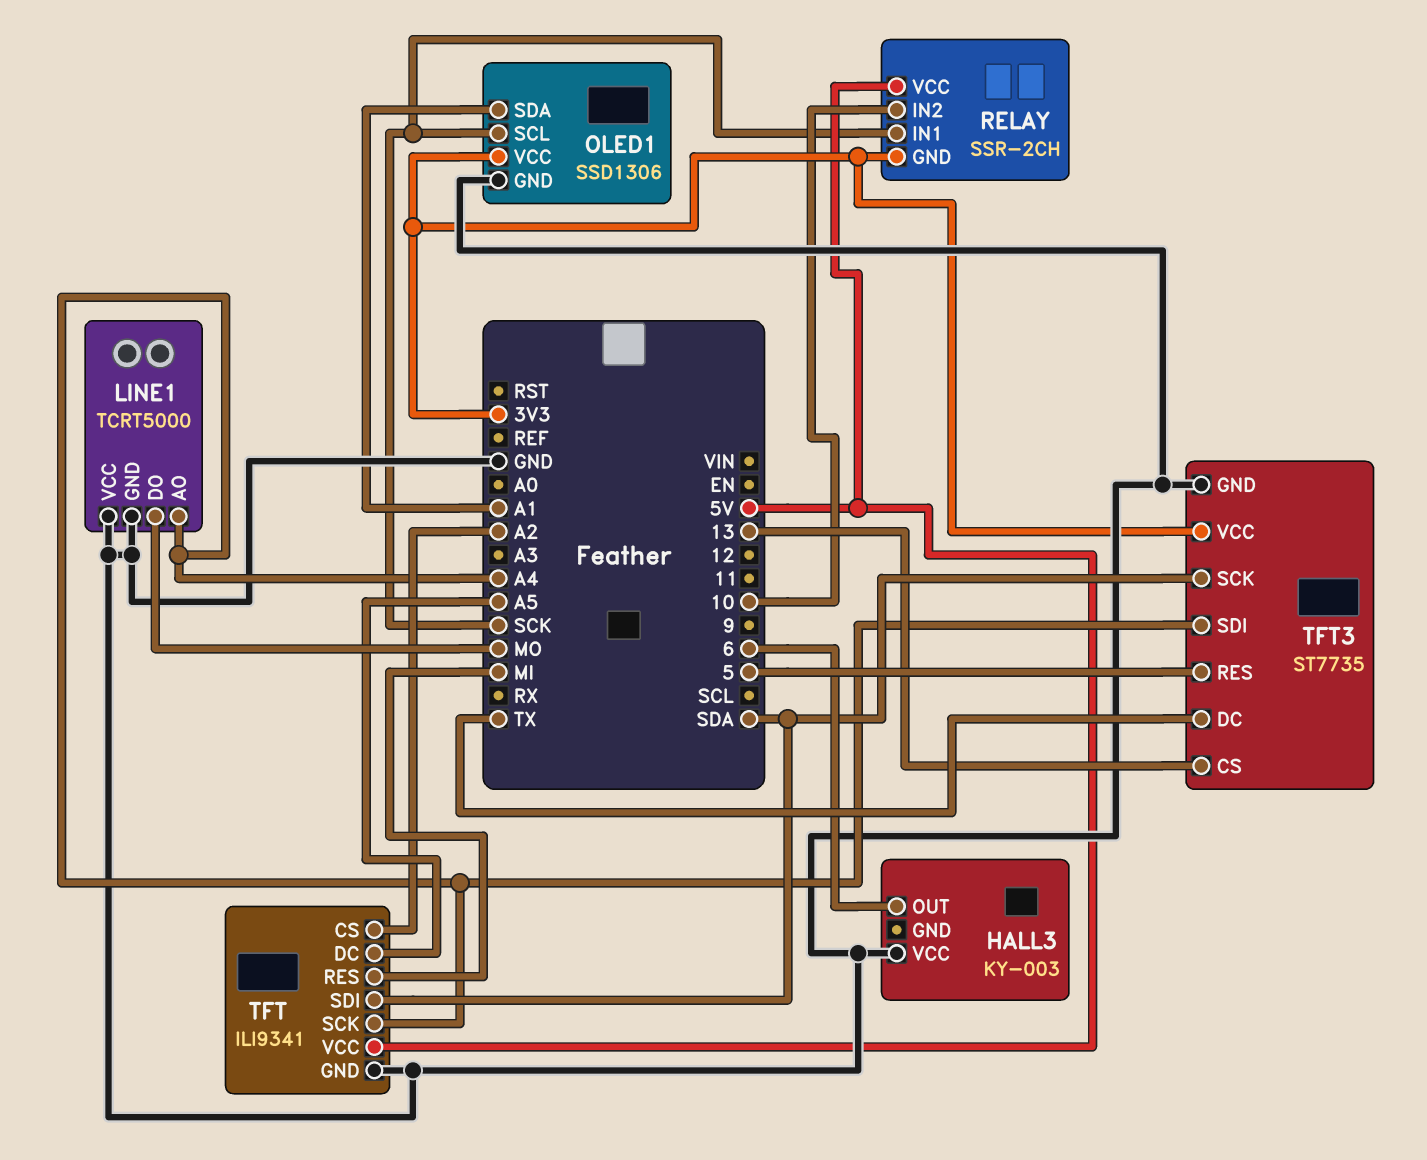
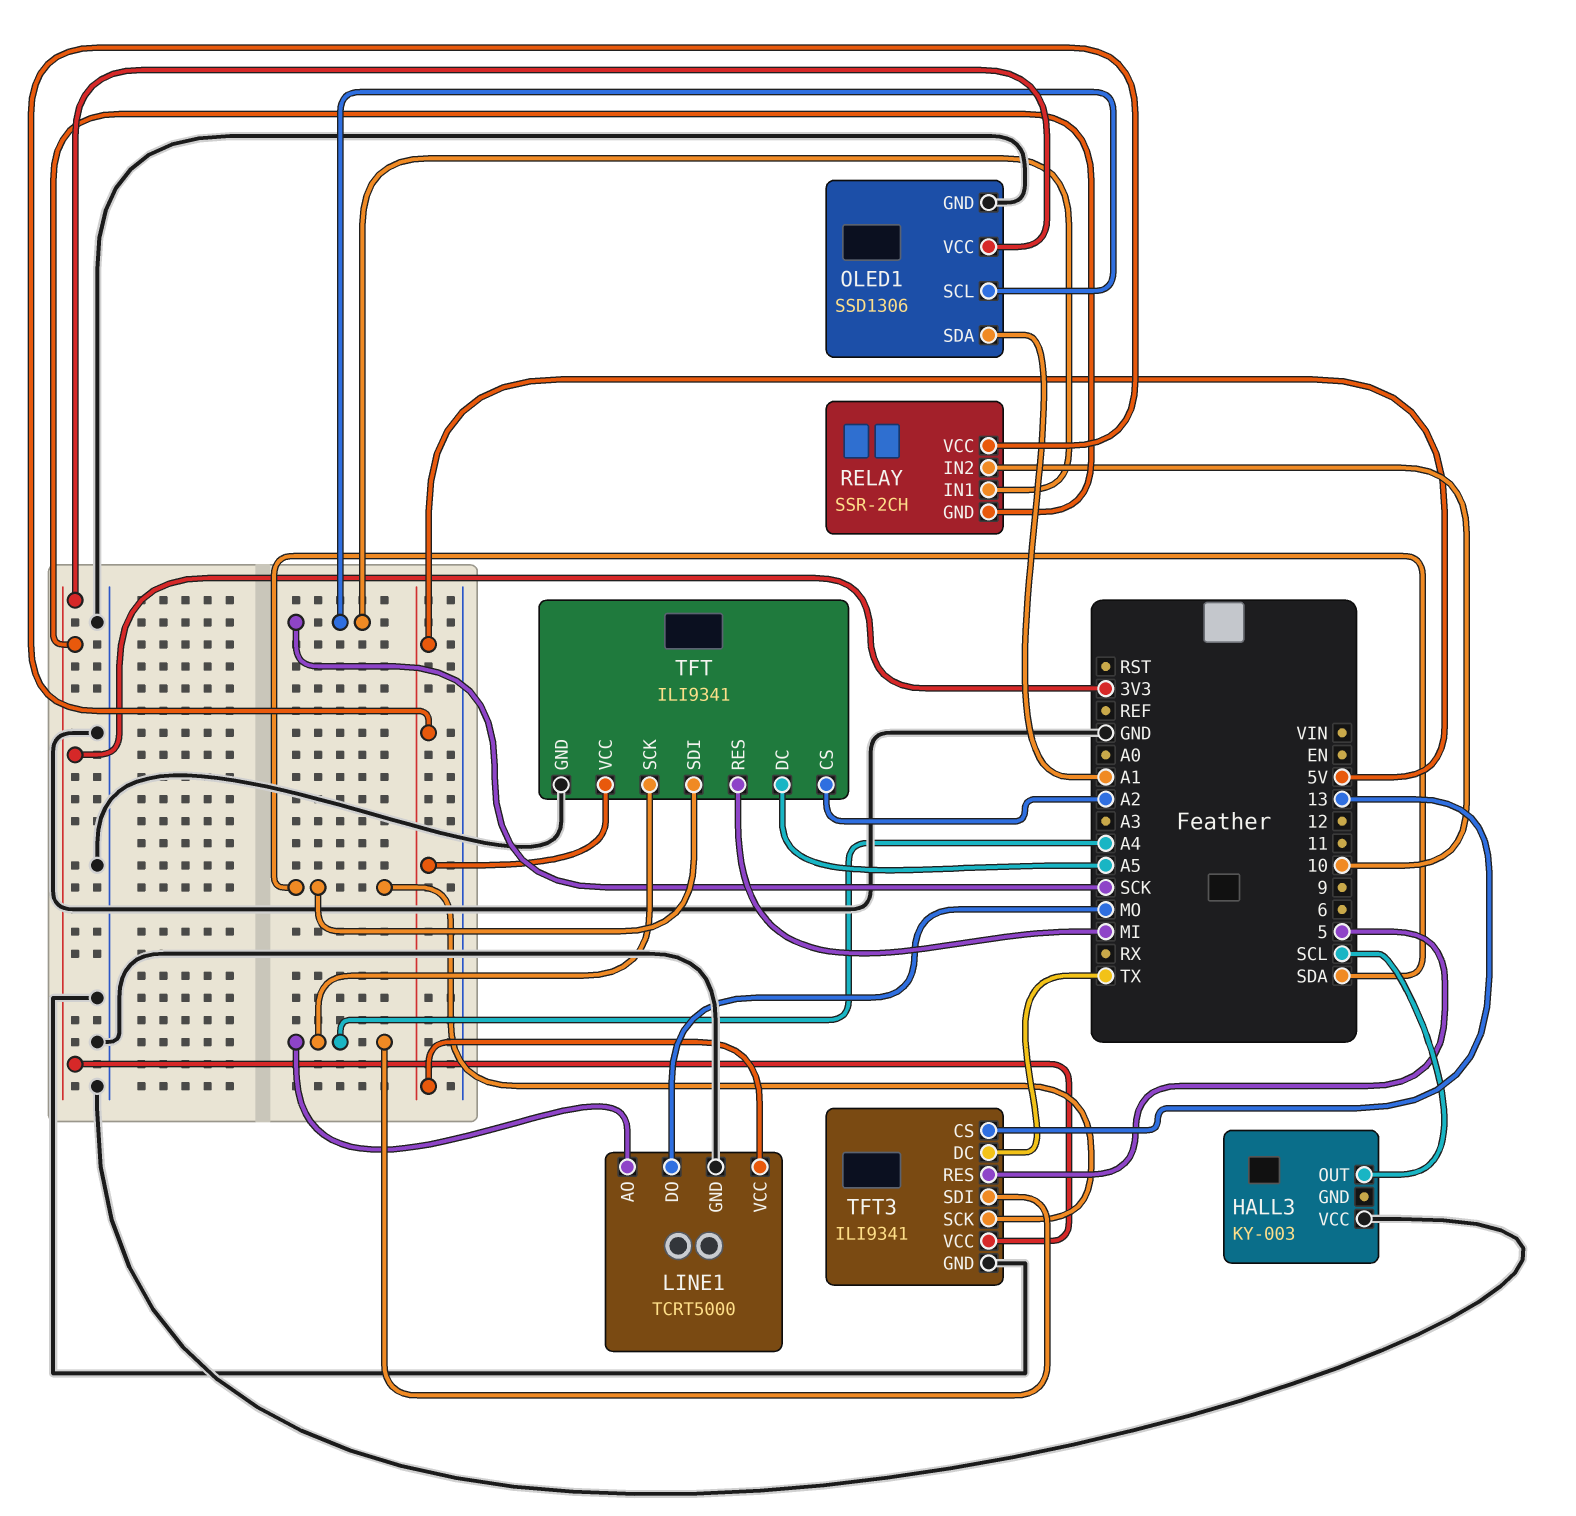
HALL3 pin OUT: 6 -> SCL
LINE1 pin VCC: GND -> 5V
TFT3: ST7735 -> ILI9341

